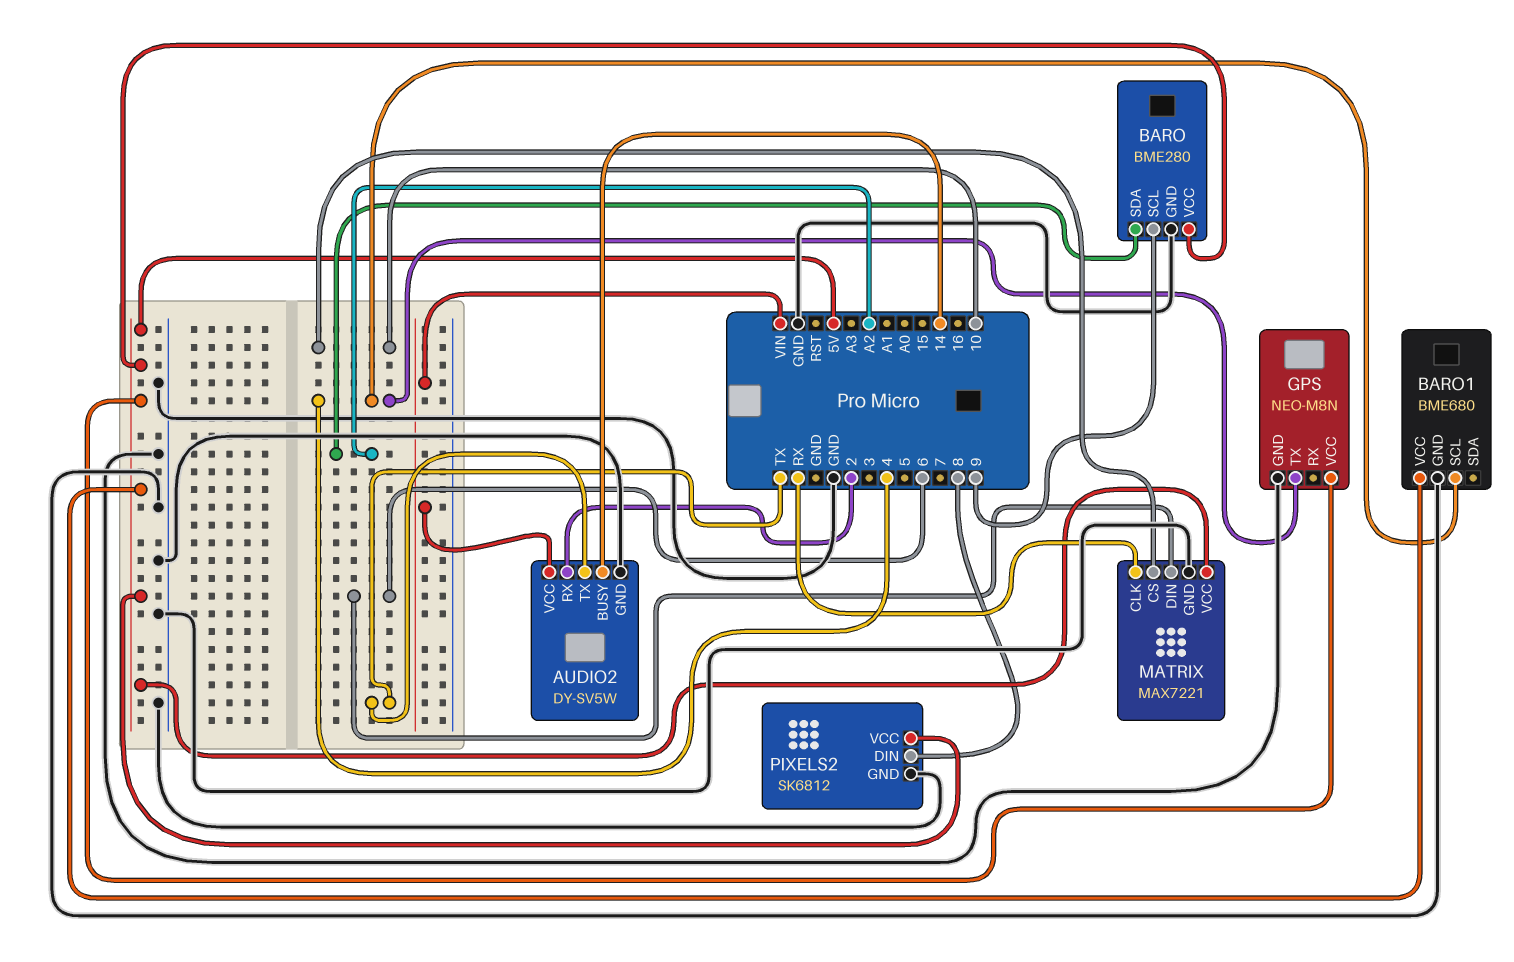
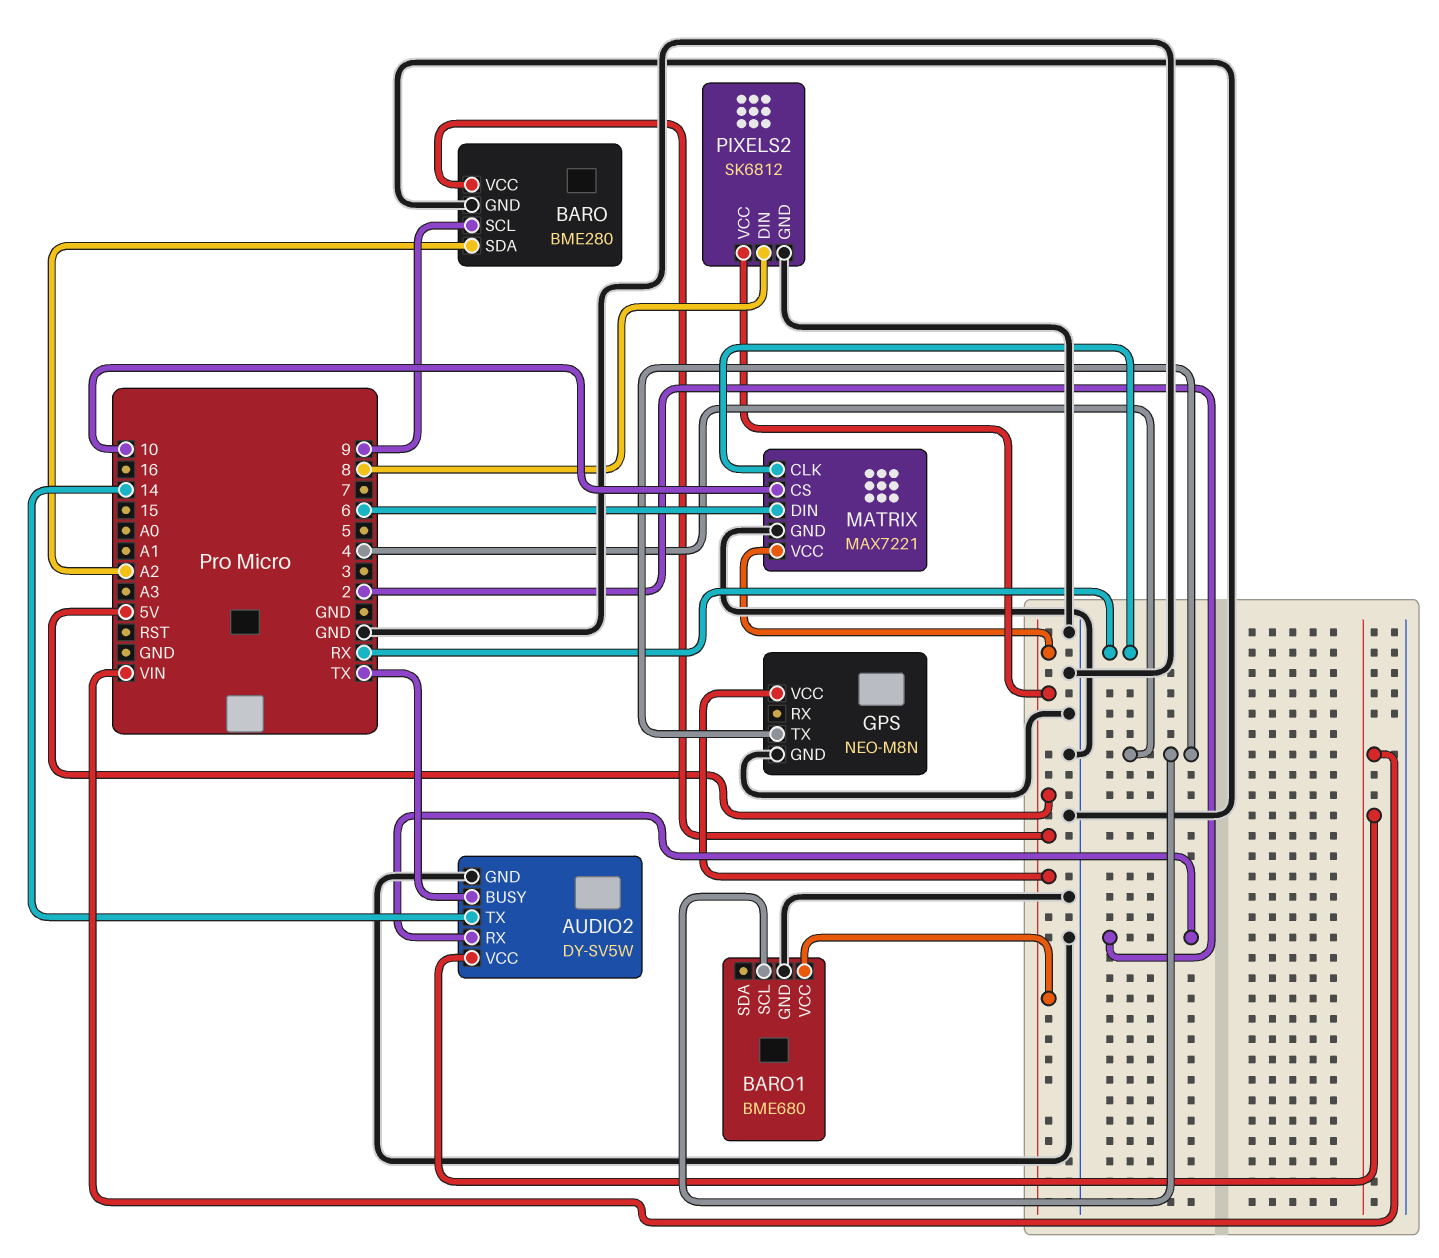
AUDIO2 pin BUSY: 14 -> TX
AUDIO2 pin TX: TX -> 14

